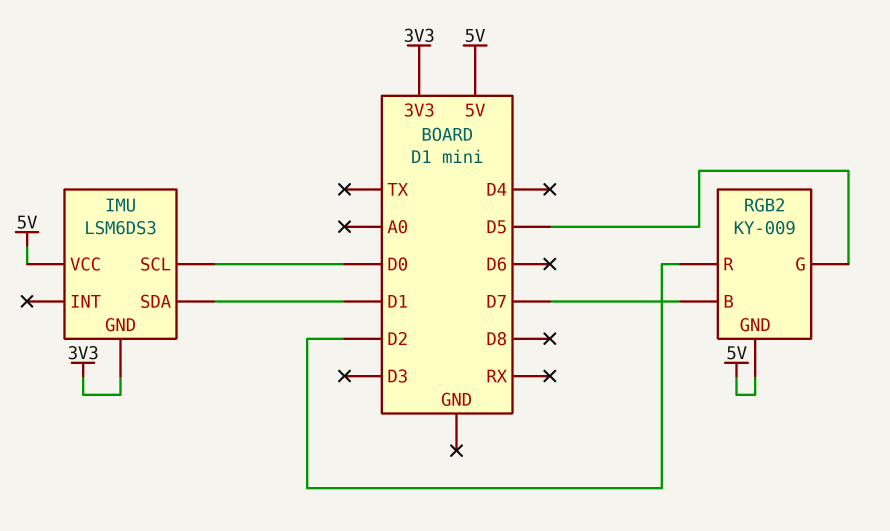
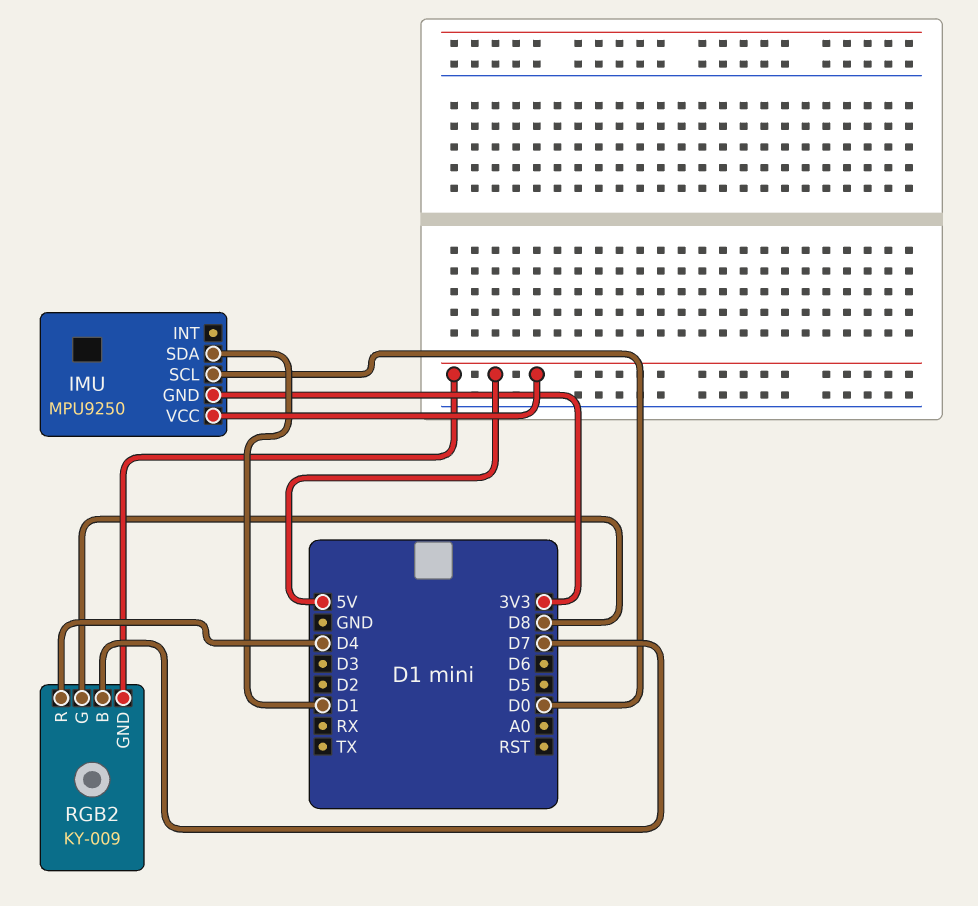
IMU: LSM6DS3 -> MPU9250
RGB2 pin G: D5 -> D8
RGB2 pin R: D2 -> D4

